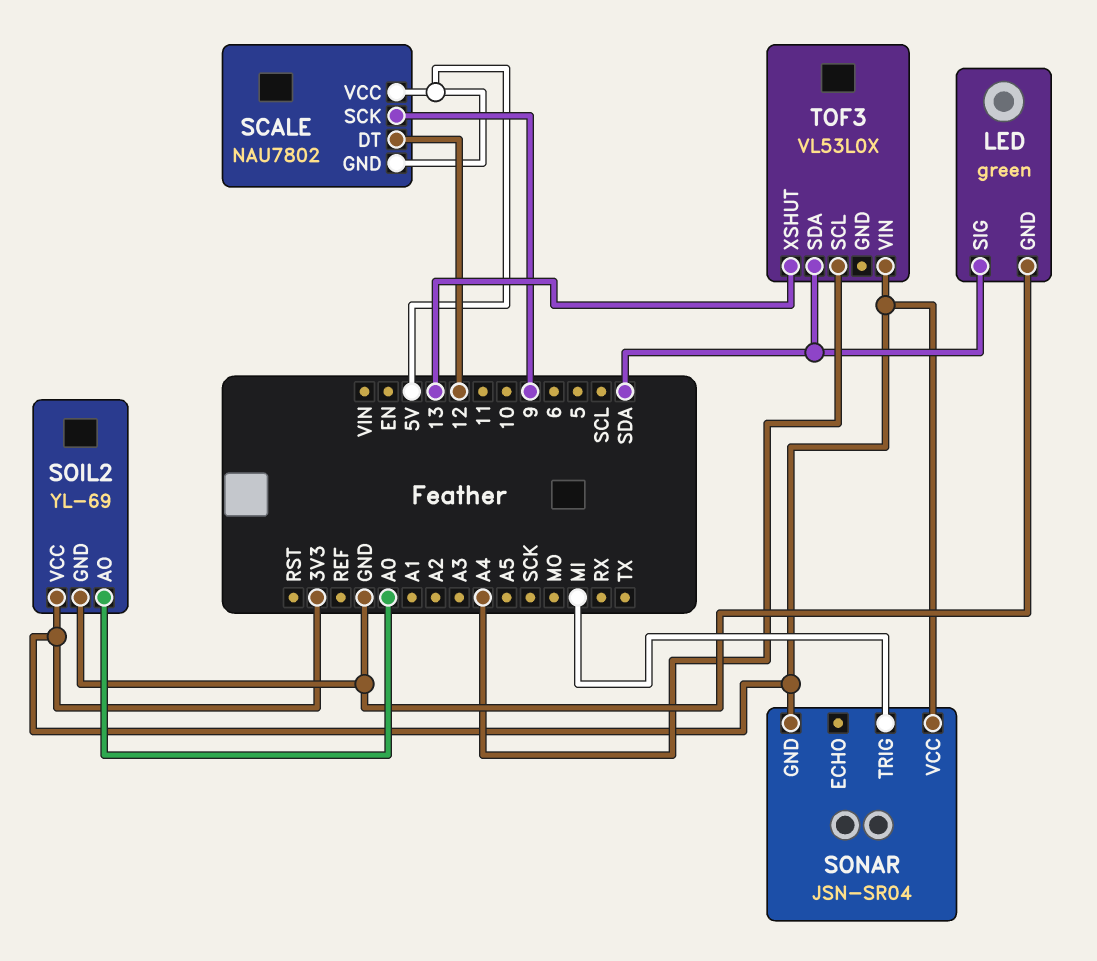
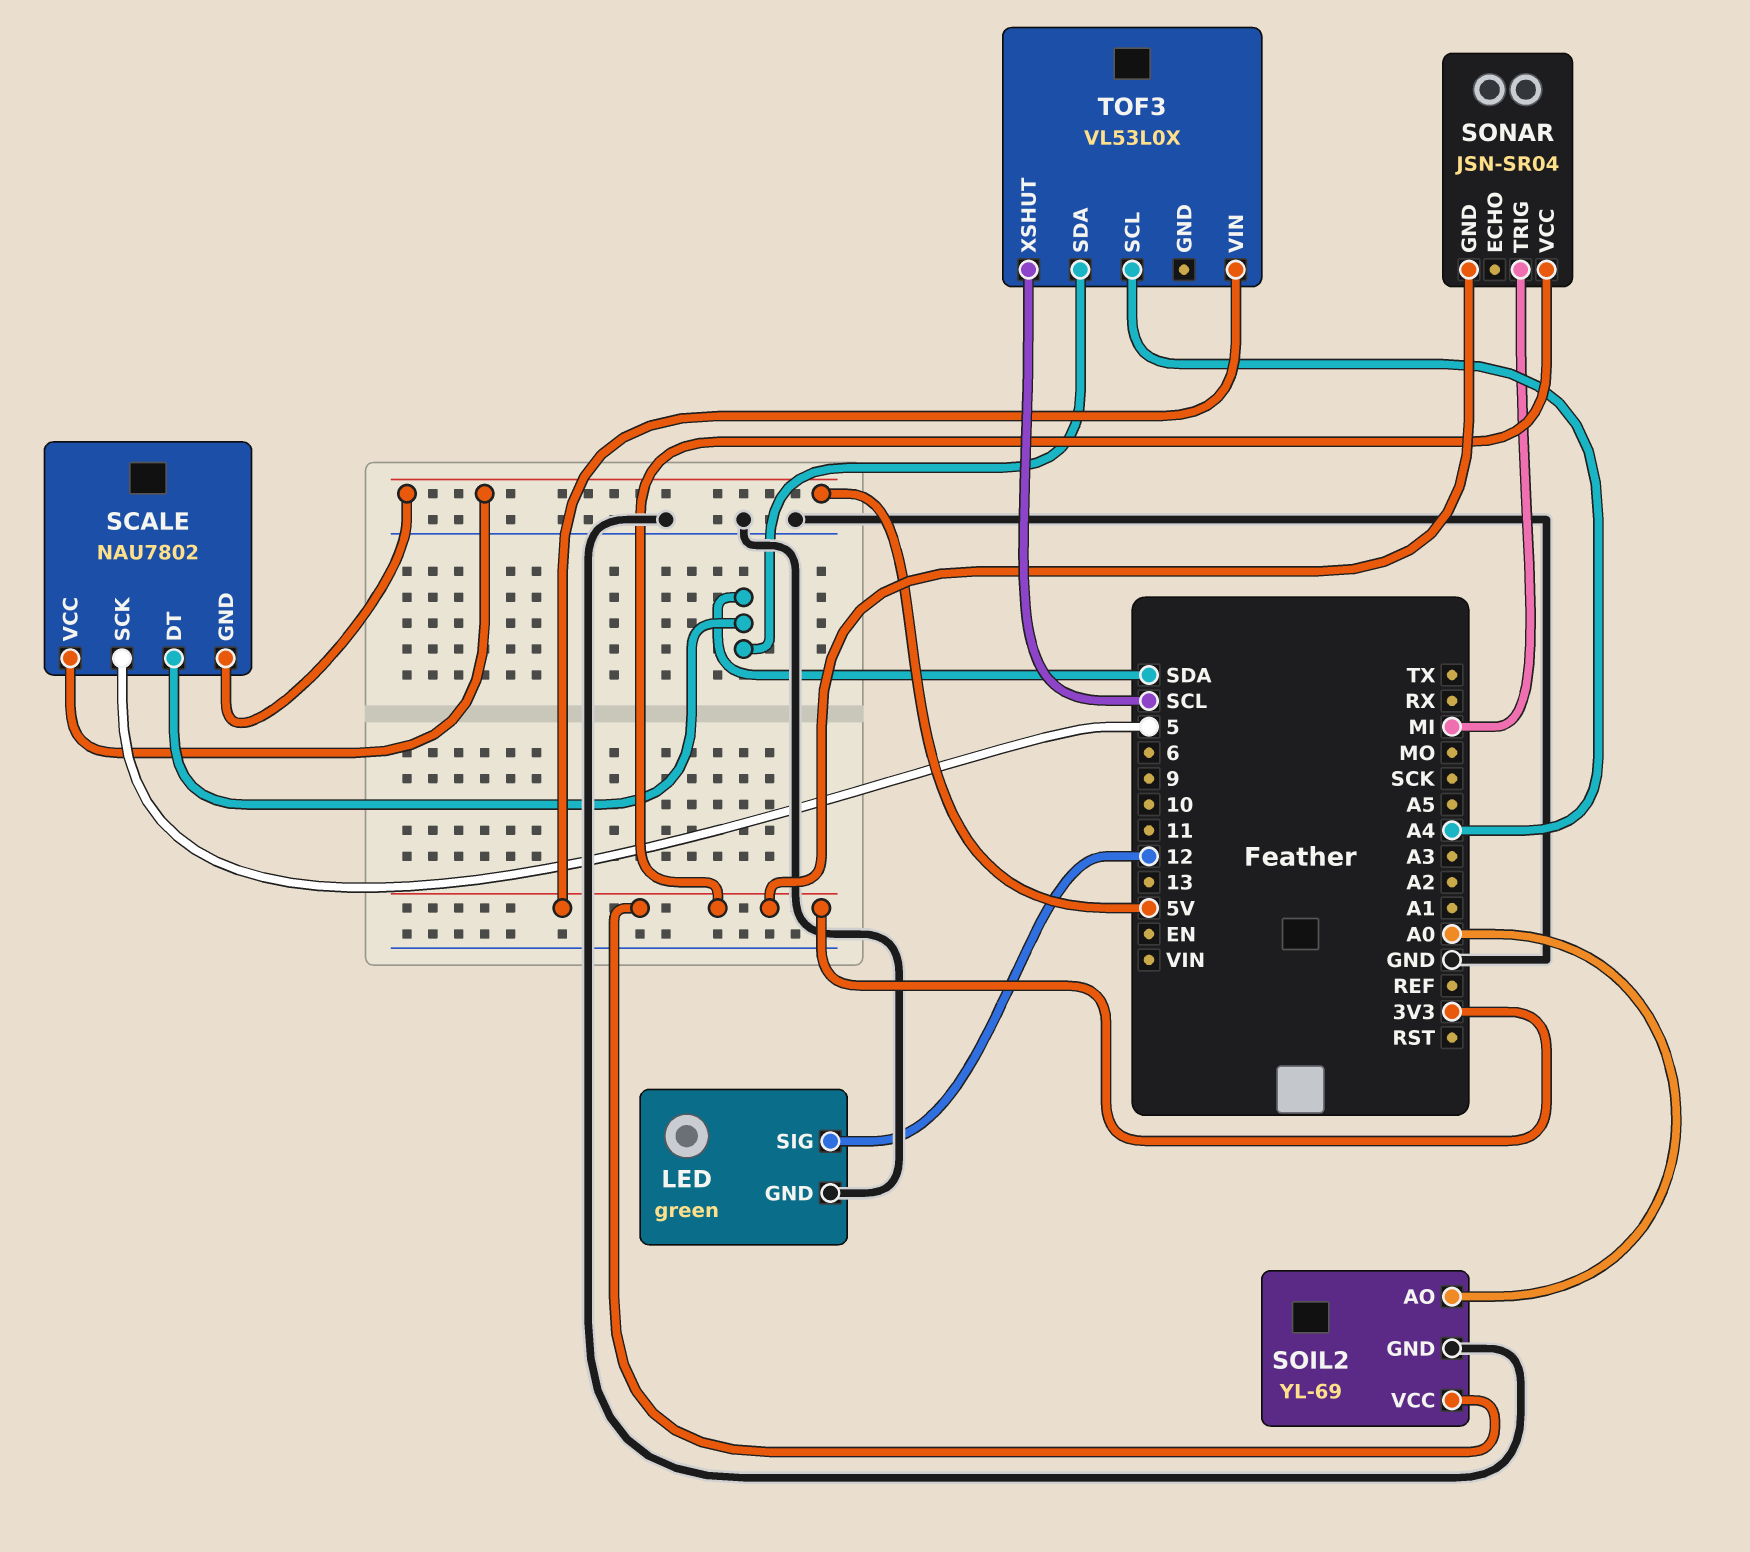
LED pin SIG: SDA -> 12
SCALE pin DT: 12 -> SDA
SCALE pin SCK: 9 -> 5
TOF3 pin XSHUT: 13 -> SCL

